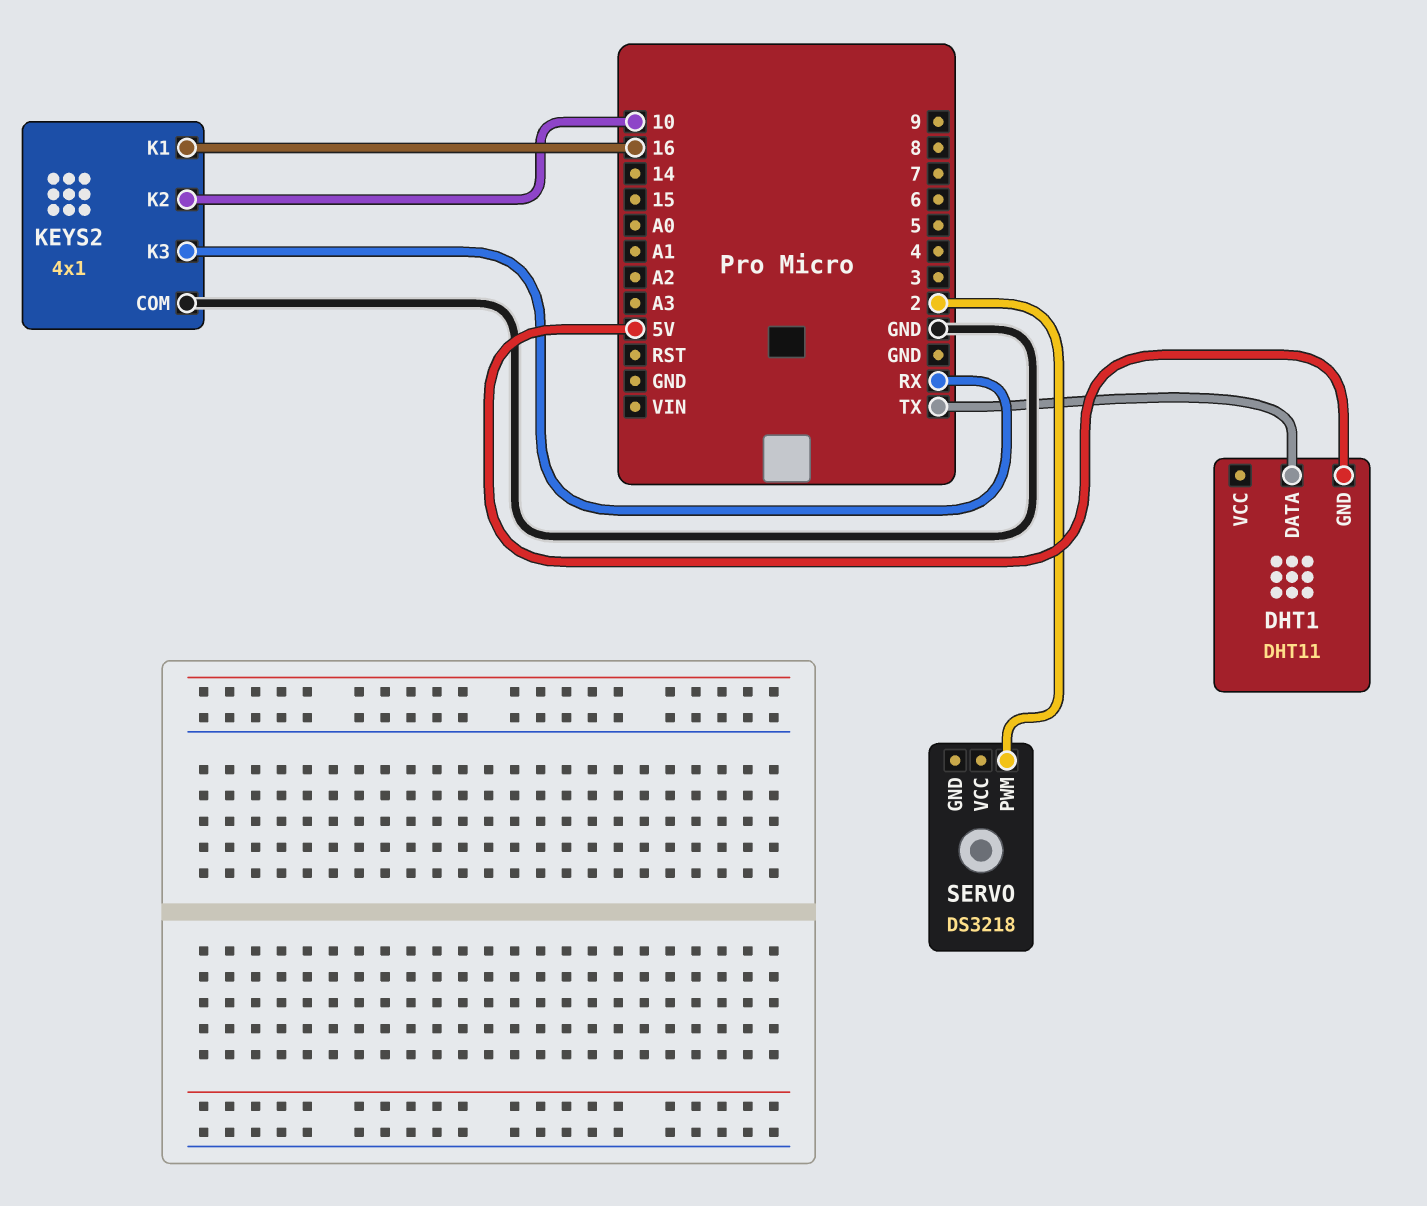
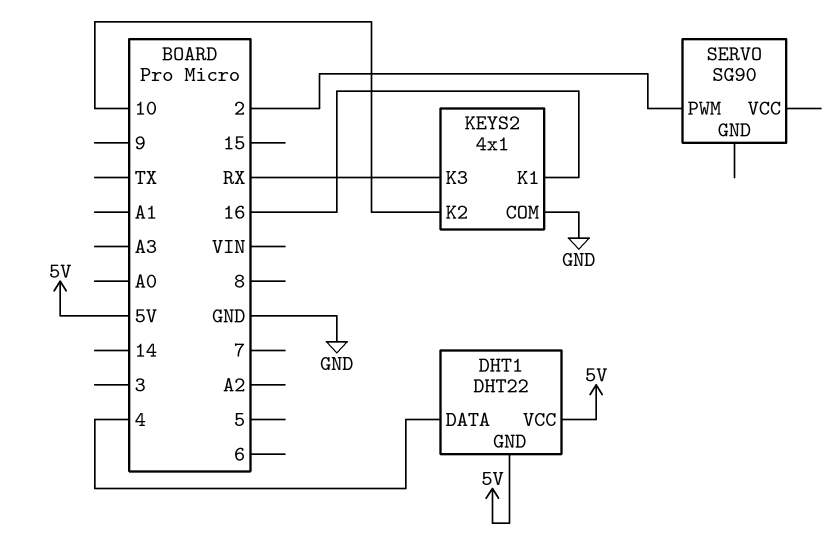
DHT1: DHT11 -> DHT22
DHT1 pin DATA: TX -> 4
DHT1 pin VCC: none -> 5V
SERVO: DS3218 -> SG90

